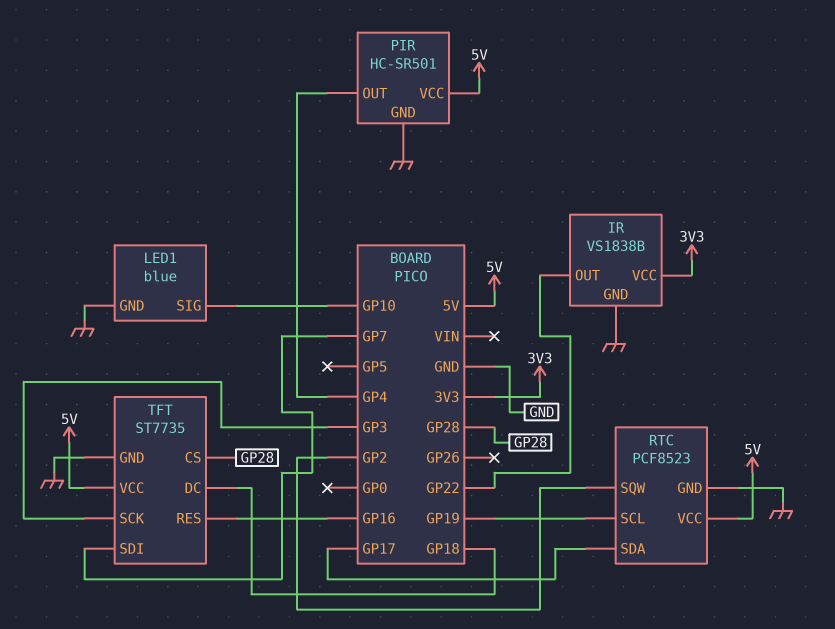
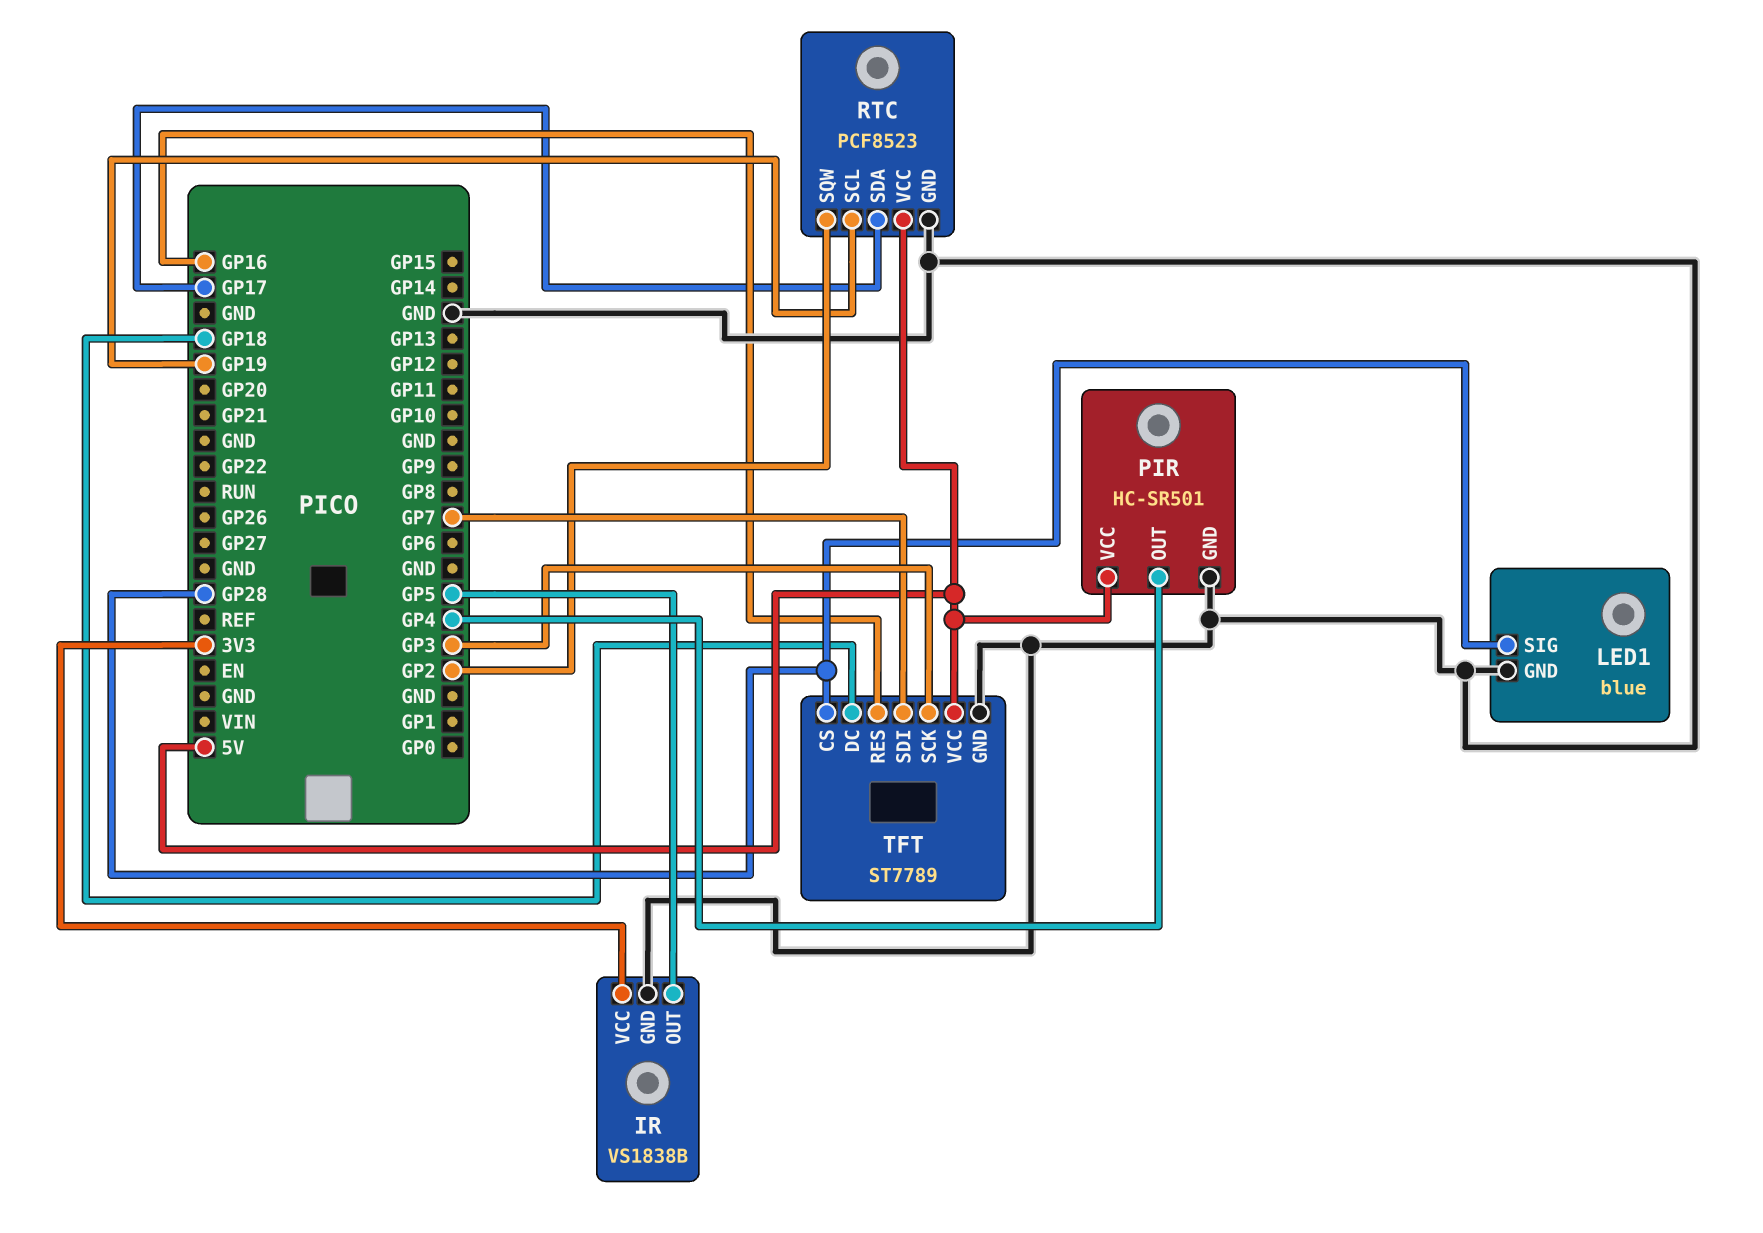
IR pin OUT: GP22 -> GP5
LED1 pin SIG: GP10 -> GP28
TFT: ST7735 -> ST7789

